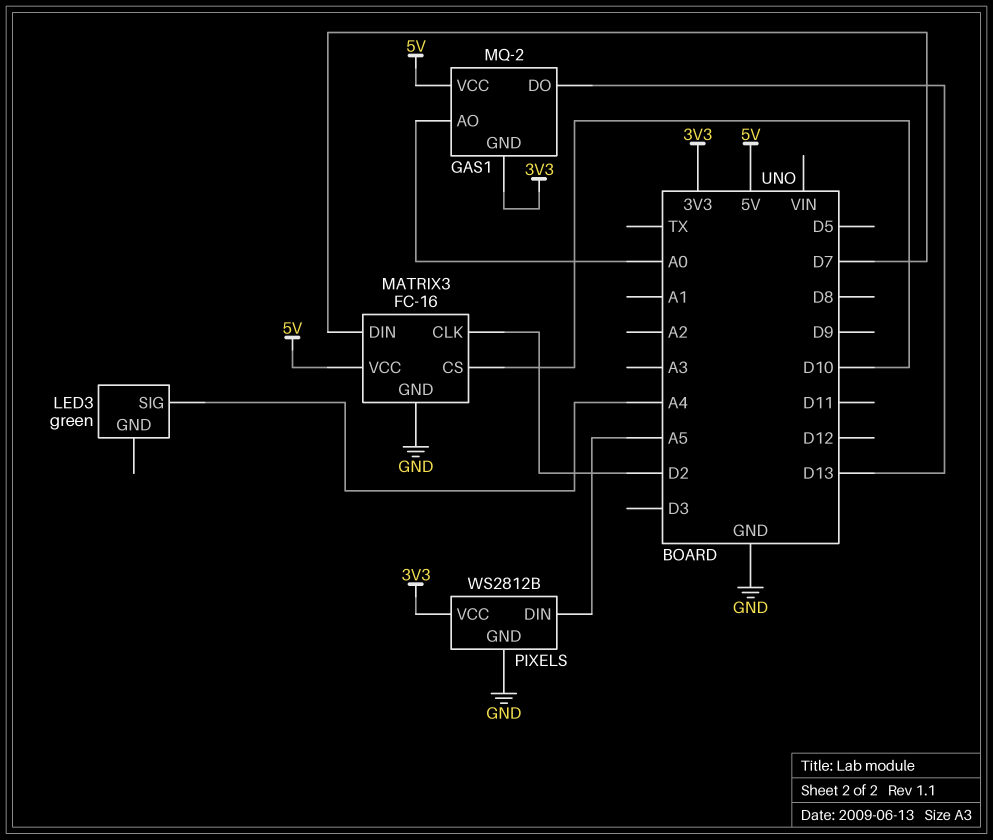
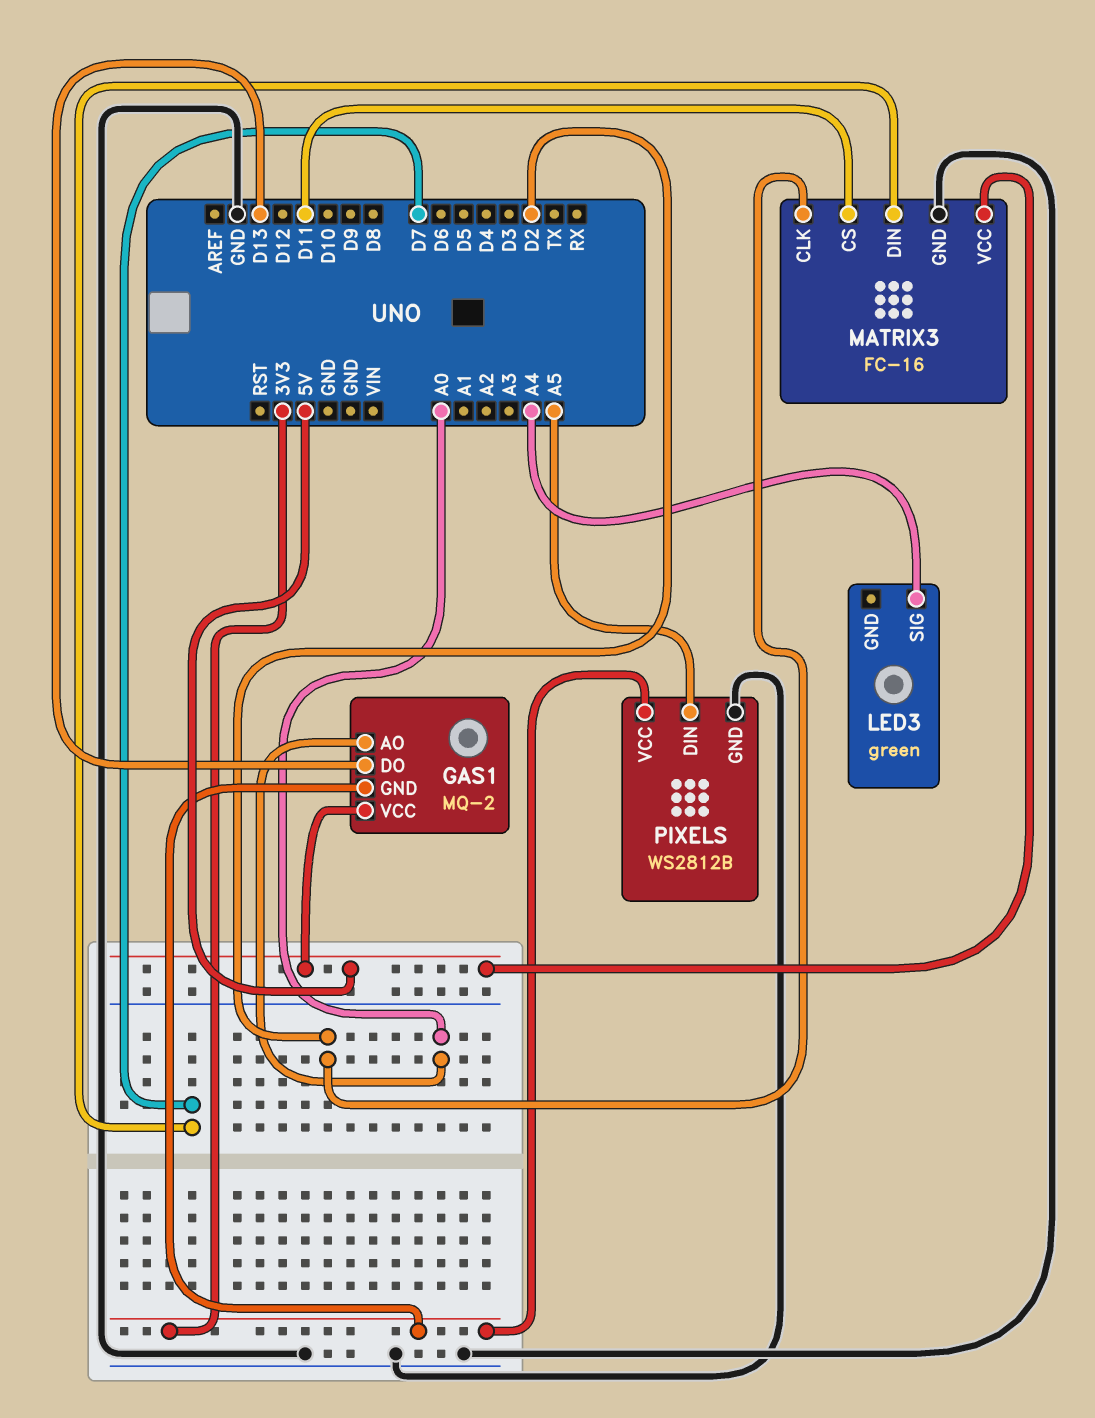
MATRIX3 pin CS: D10 -> D11

